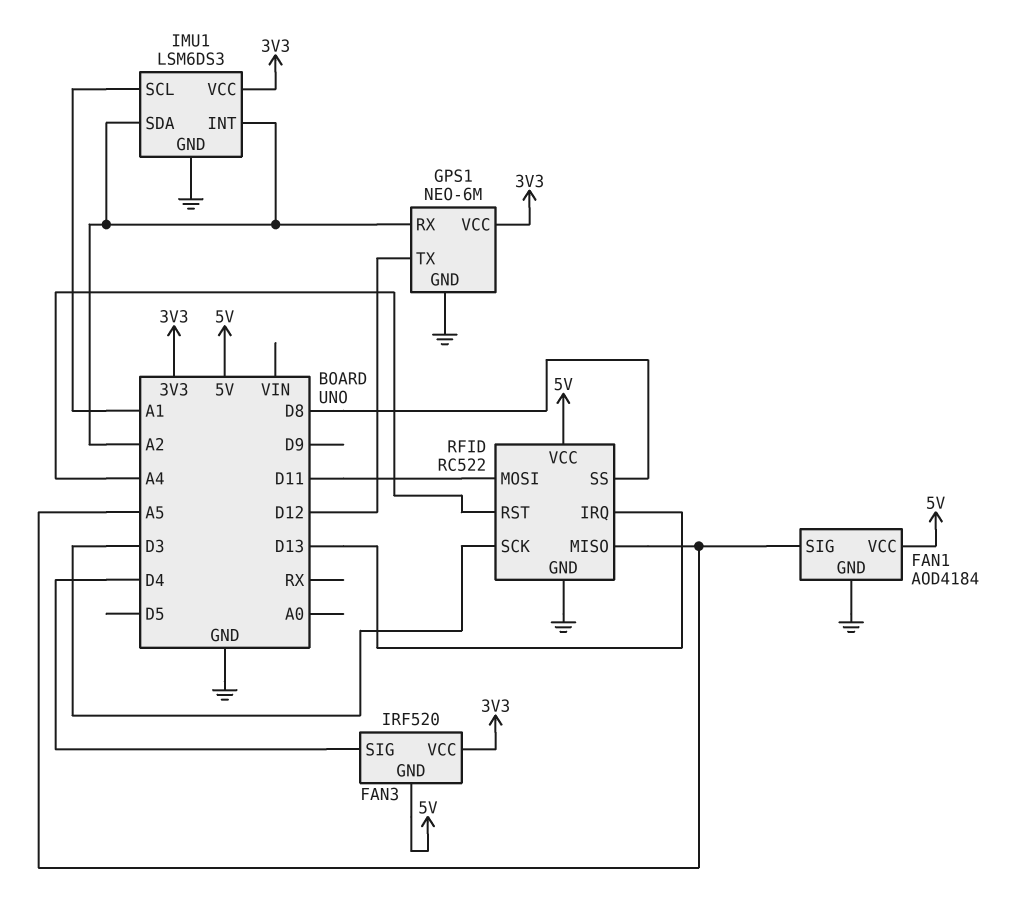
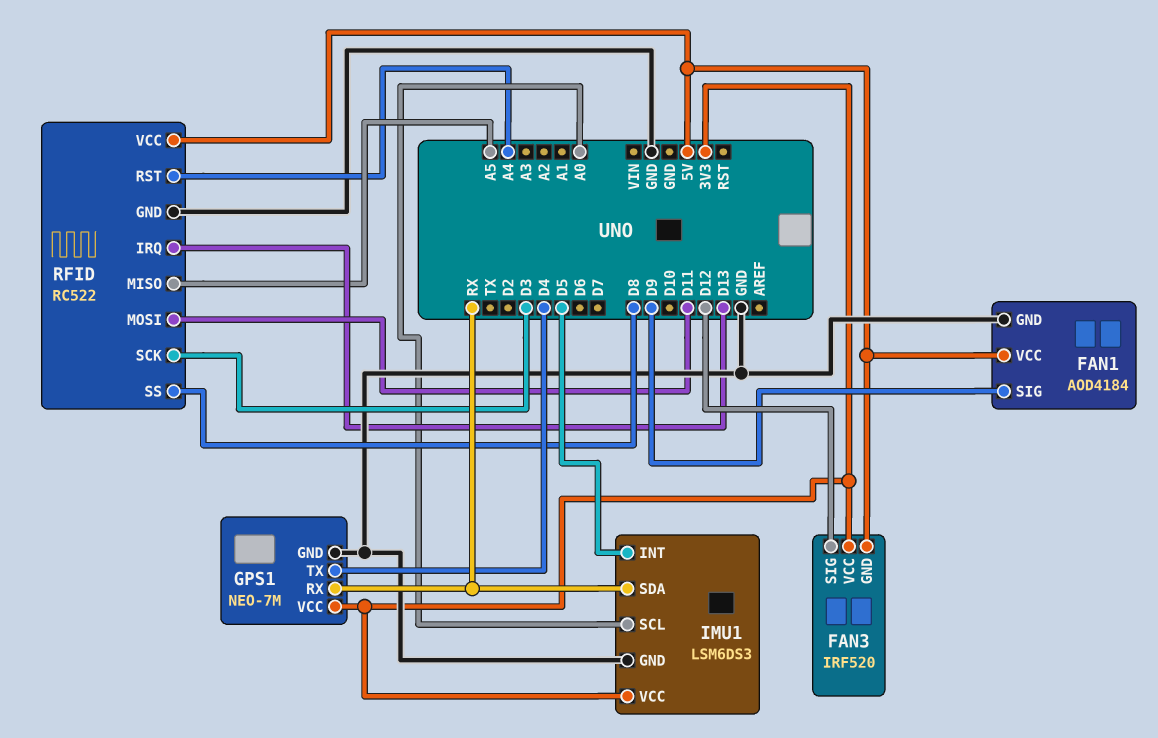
FAN1 pin SIG: A5 -> D9
FAN3 pin SIG: D4 -> D12
GPS1: NEO-6M -> NEO-7M
GPS1 pin RX: A2 -> RX
GPS1 pin TX: D12 -> D4
IMU1 pin INT: A2 -> D5
IMU1 pin SCL: A1 -> A0
IMU1 pin SDA: A2 -> RX

